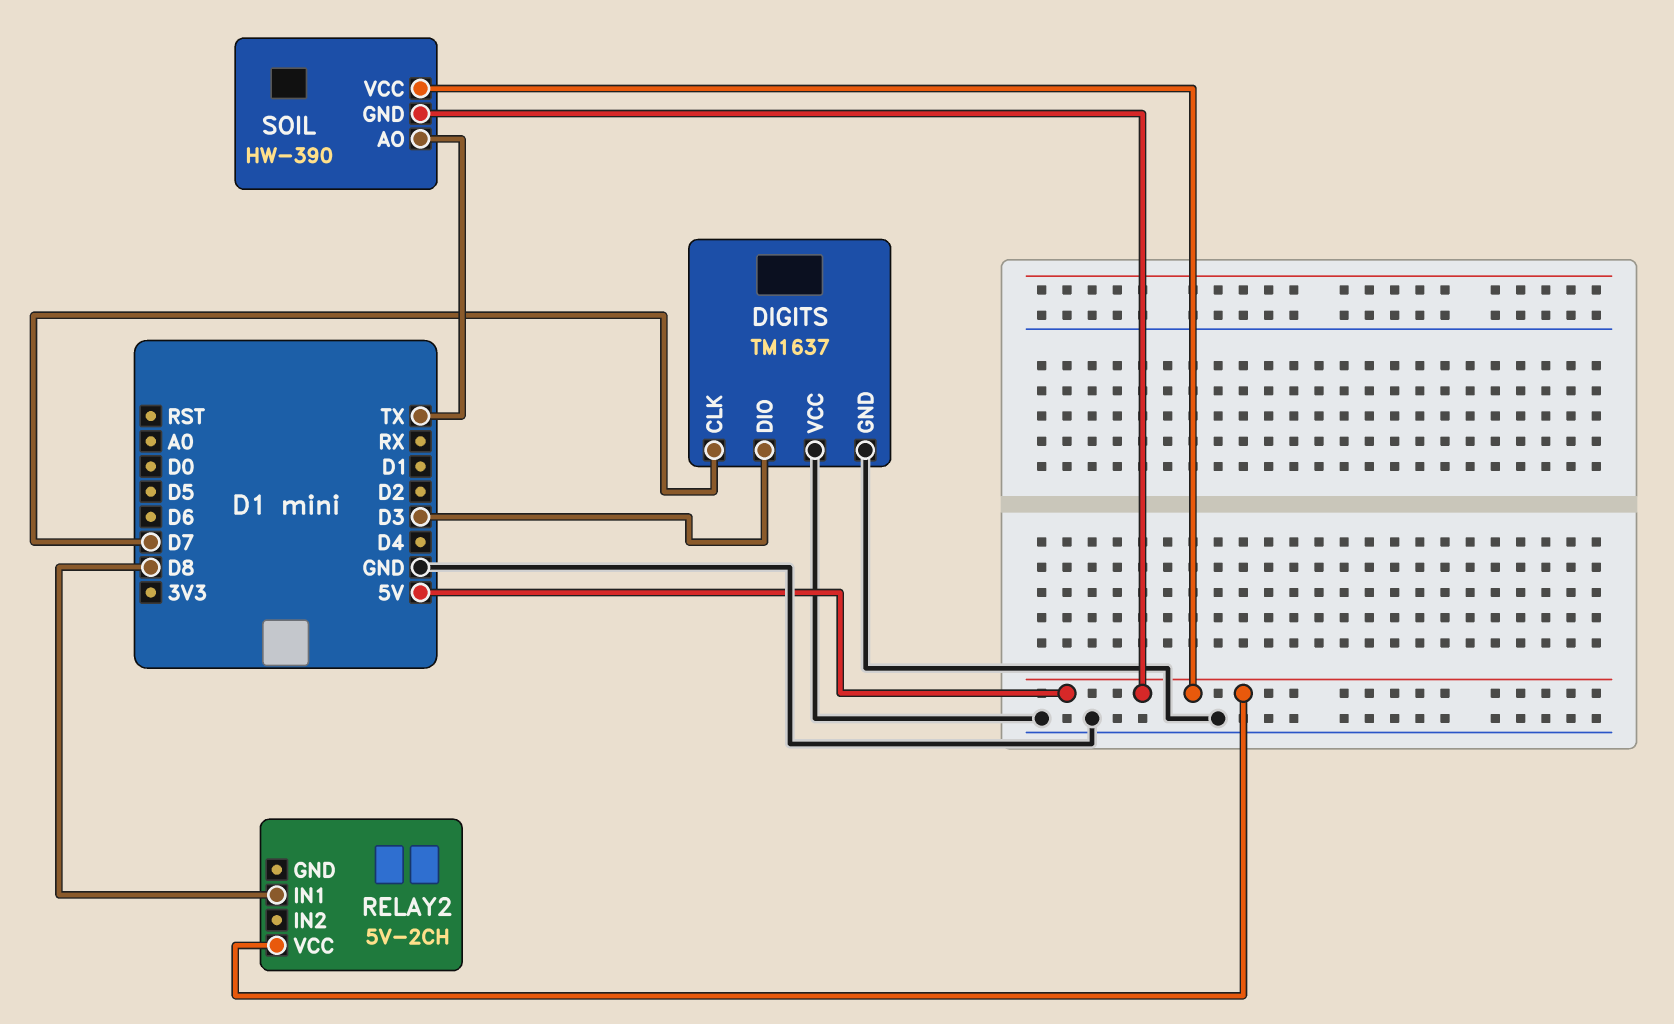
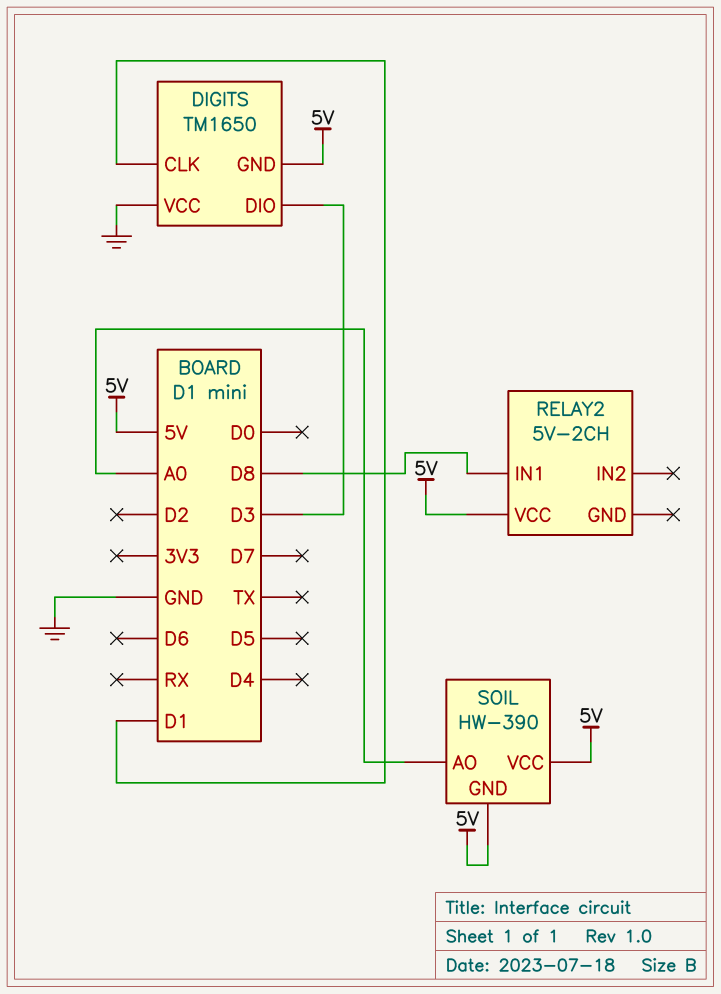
DIGITS: TM1637 -> TM1650
DIGITS pin CLK: D7 -> D1
DIGITS pin GND: GND -> 5V
SOIL pin AO: TX -> A0

